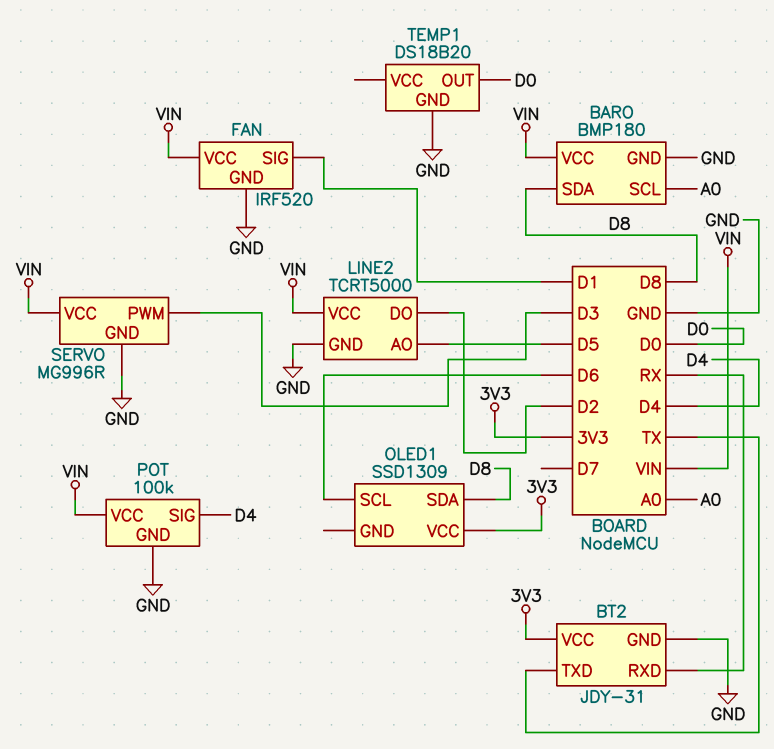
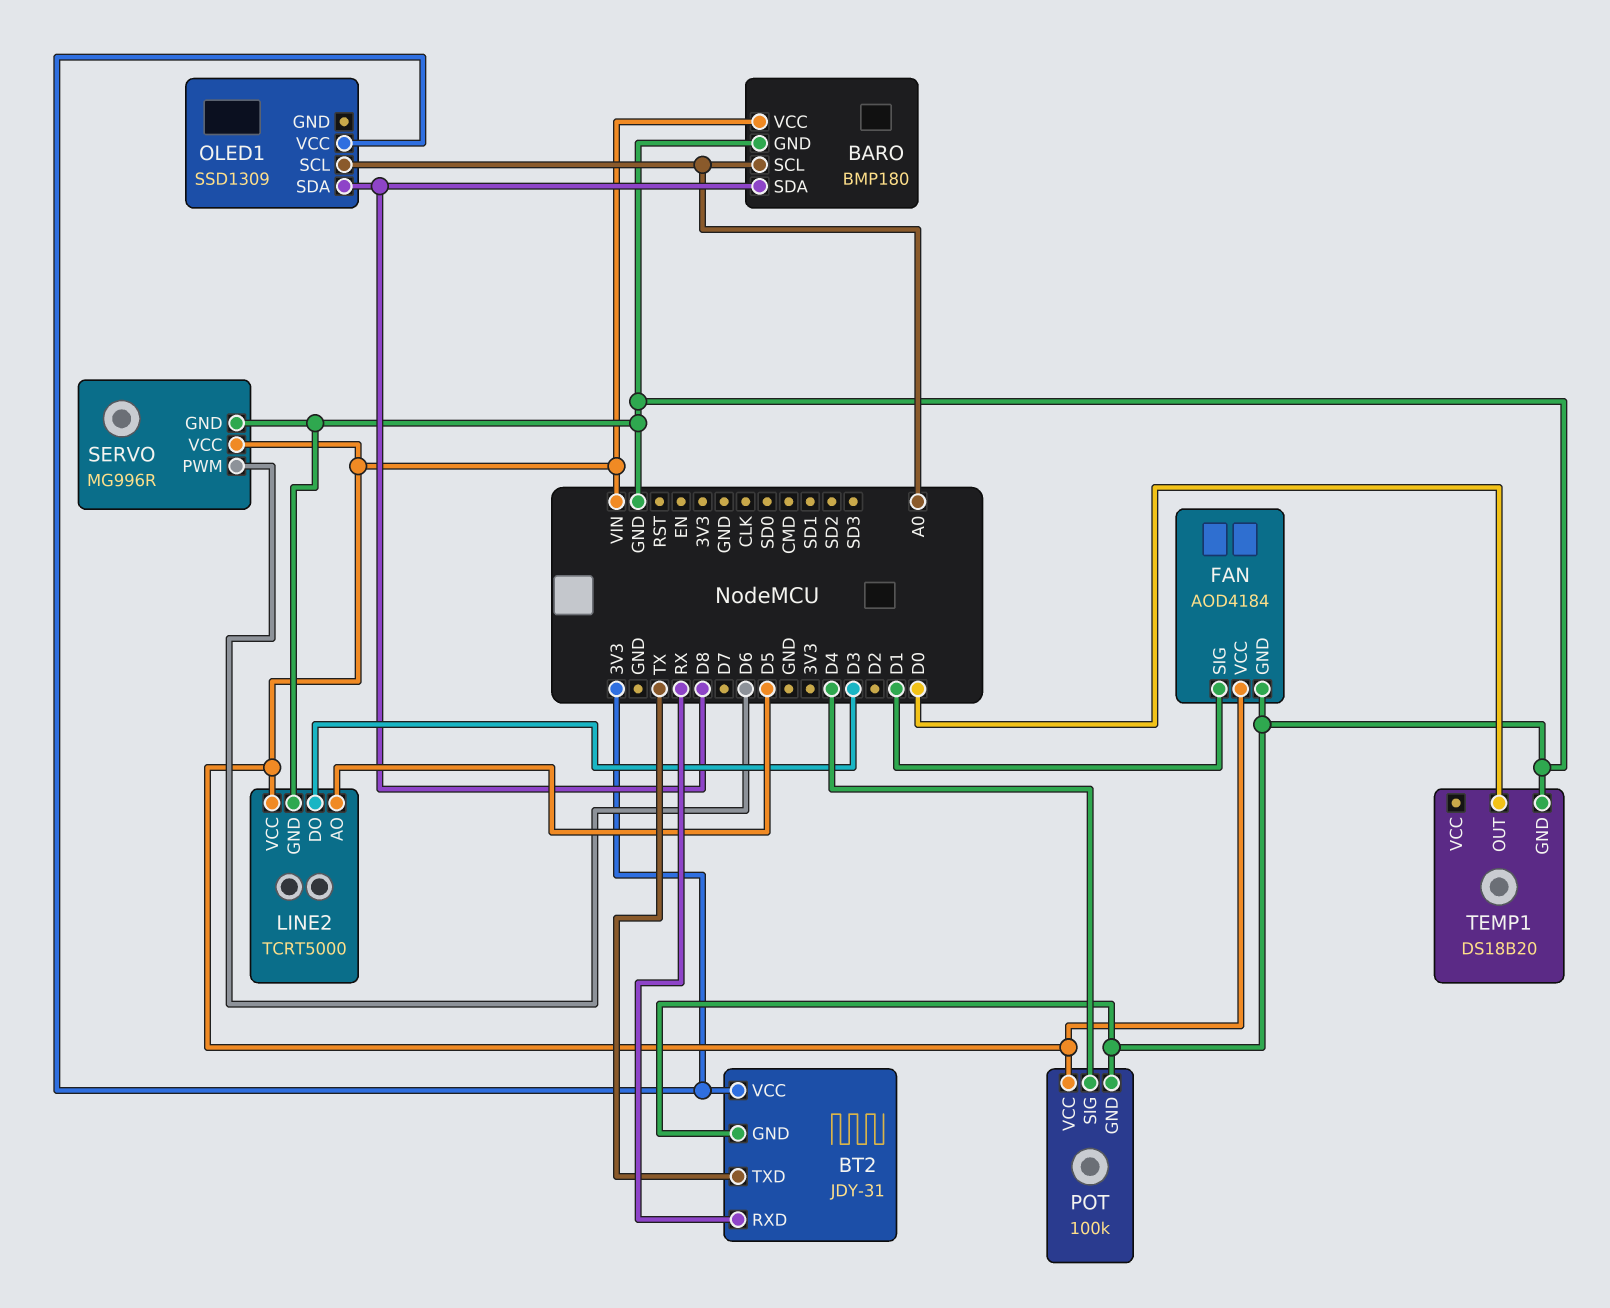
FAN: IRF520 -> AOD4184
LINE2 pin DO: D2 -> D3
OLED1 pin SCL: D6 -> A0
SERVO pin PWM: D3 -> D6

